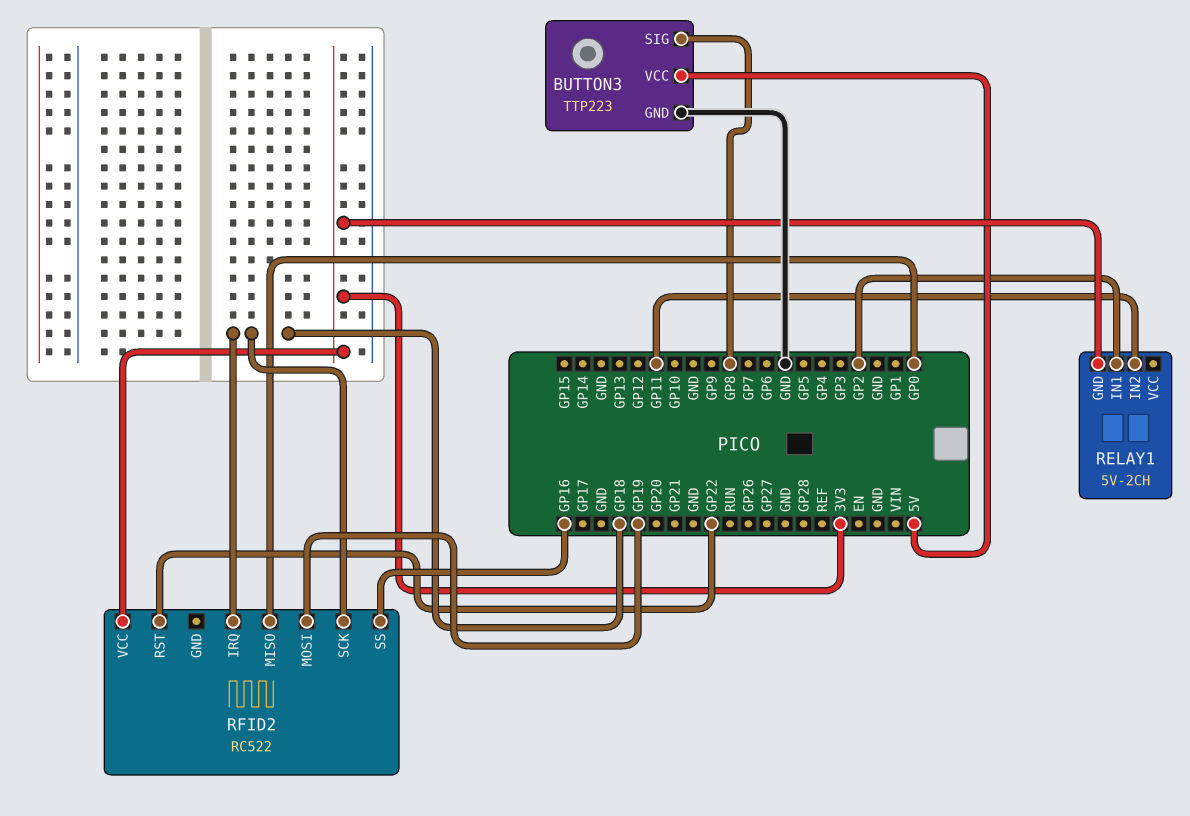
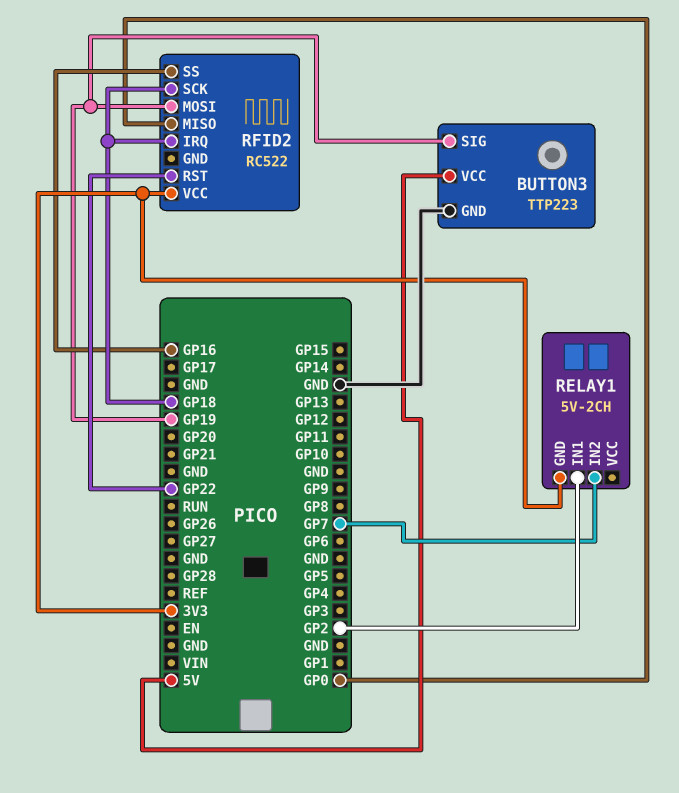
BUTTON3 pin SIG: GP8 -> GP19
RELAY1 pin IN2: GP11 -> GP7

